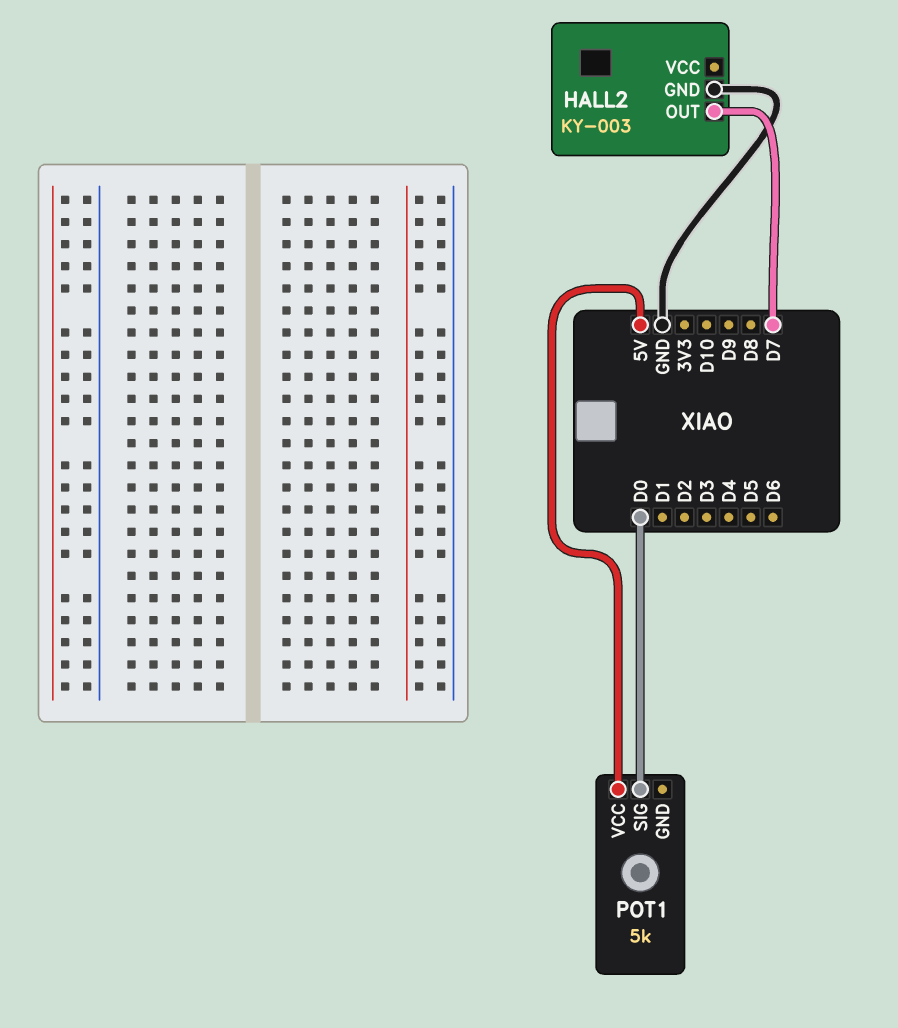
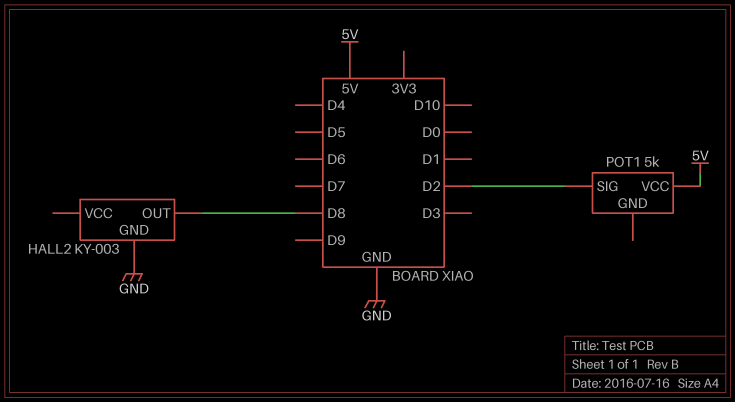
HALL2 pin OUT: D7 -> D8
POT1 pin SIG: D0 -> D2

